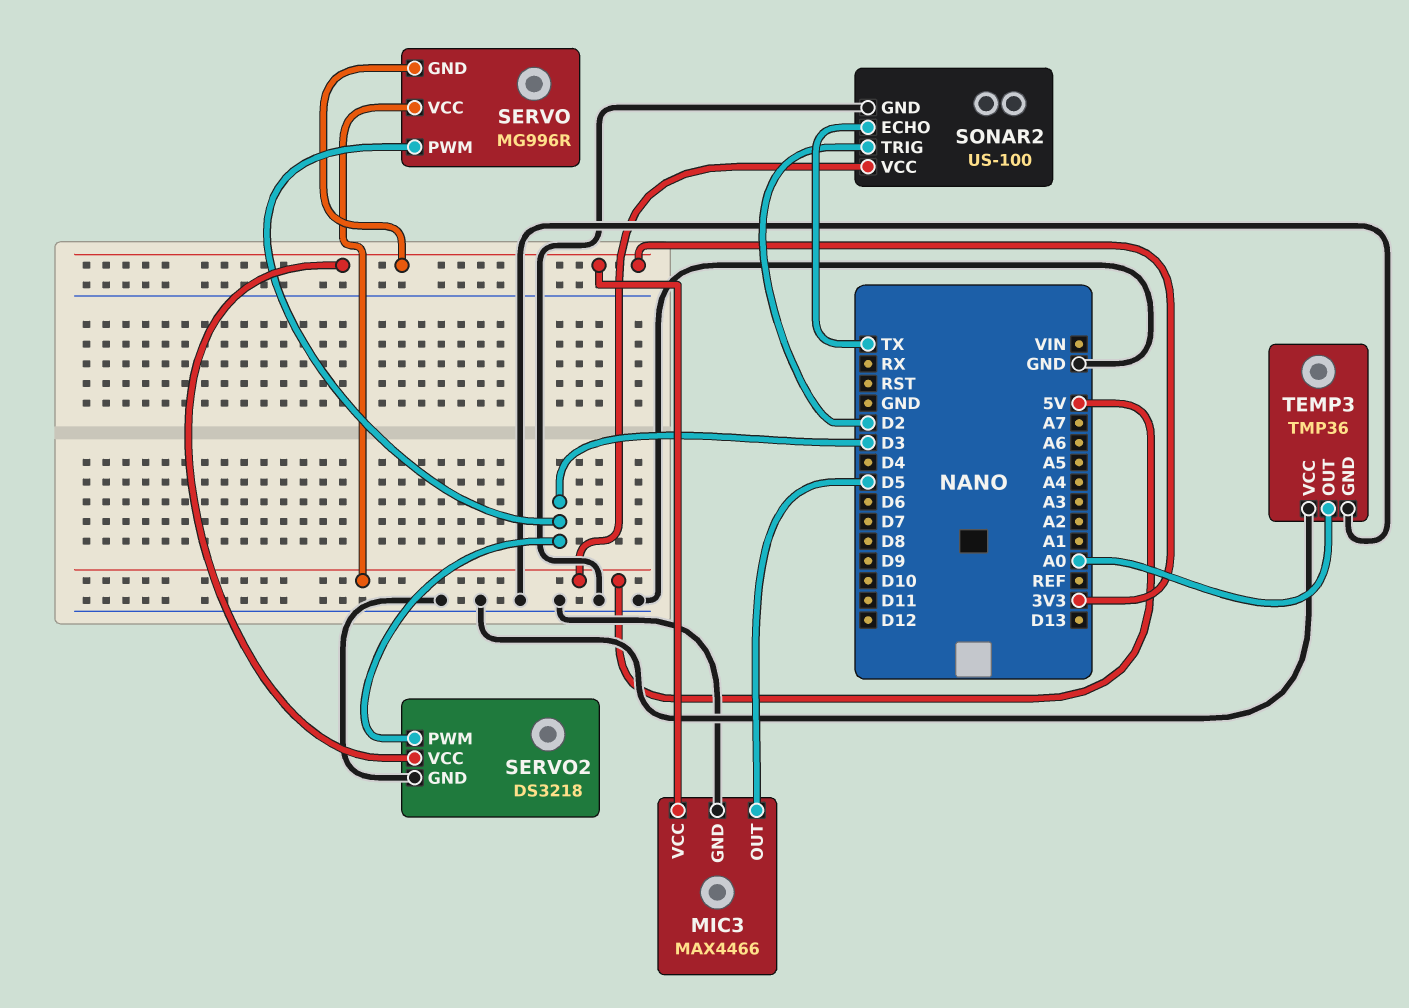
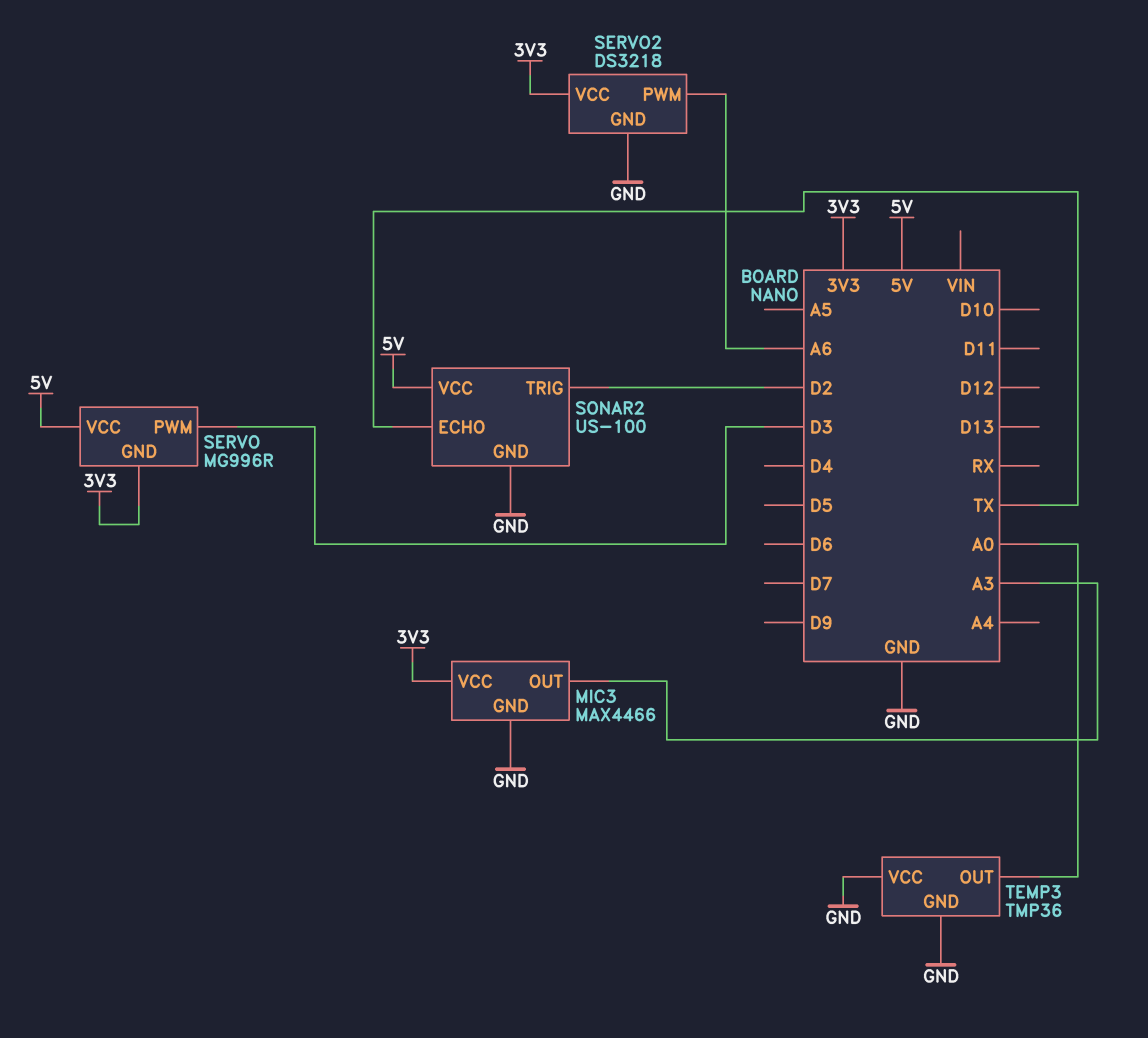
MIC3 pin OUT: D5 -> A3
SERVO2 pin PWM: D3 -> A6

